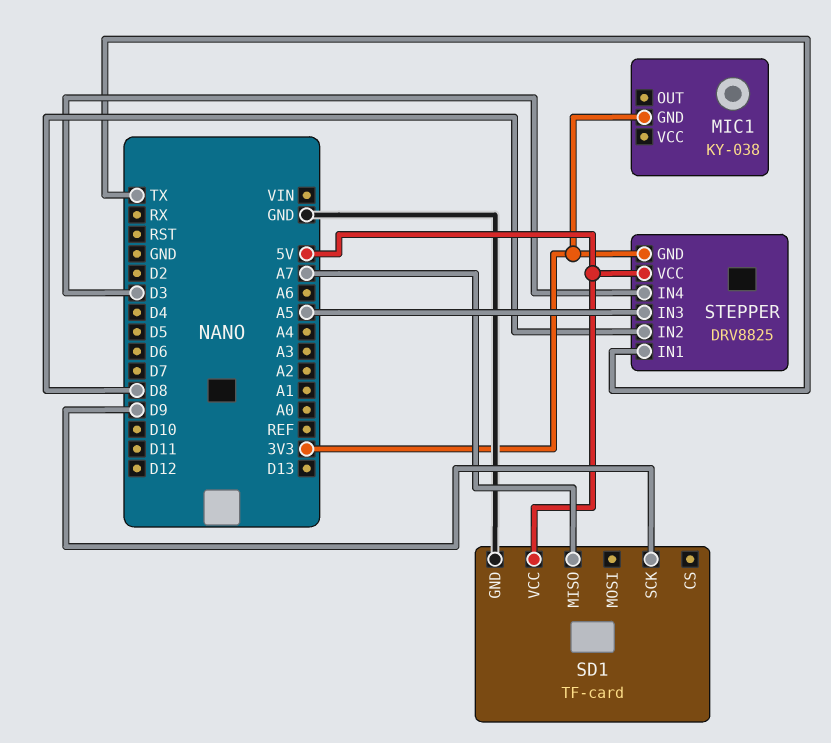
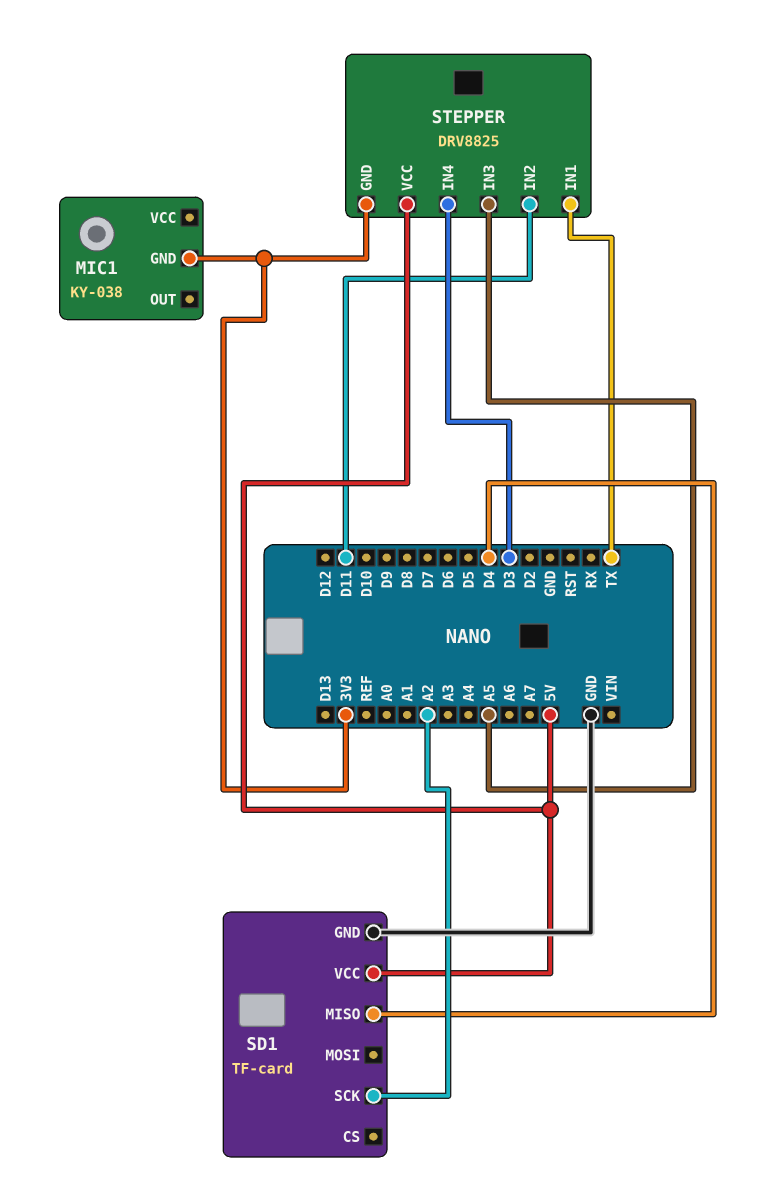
SD1 pin MISO: A7 -> D4
SD1 pin SCK: D9 -> A2
STEPPER pin IN2: D8 -> D11

